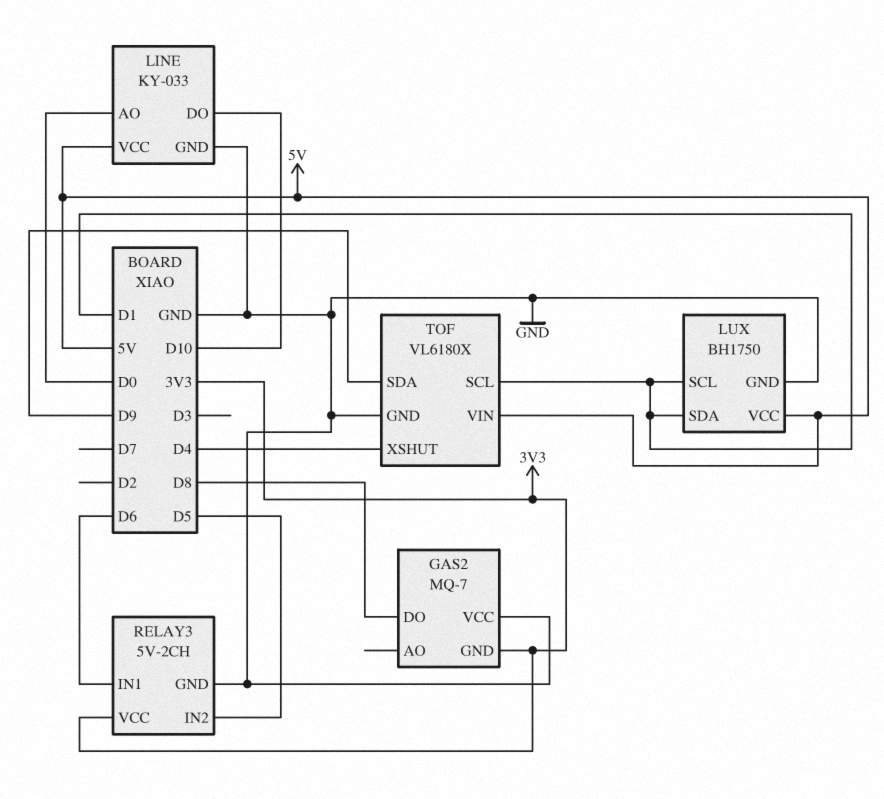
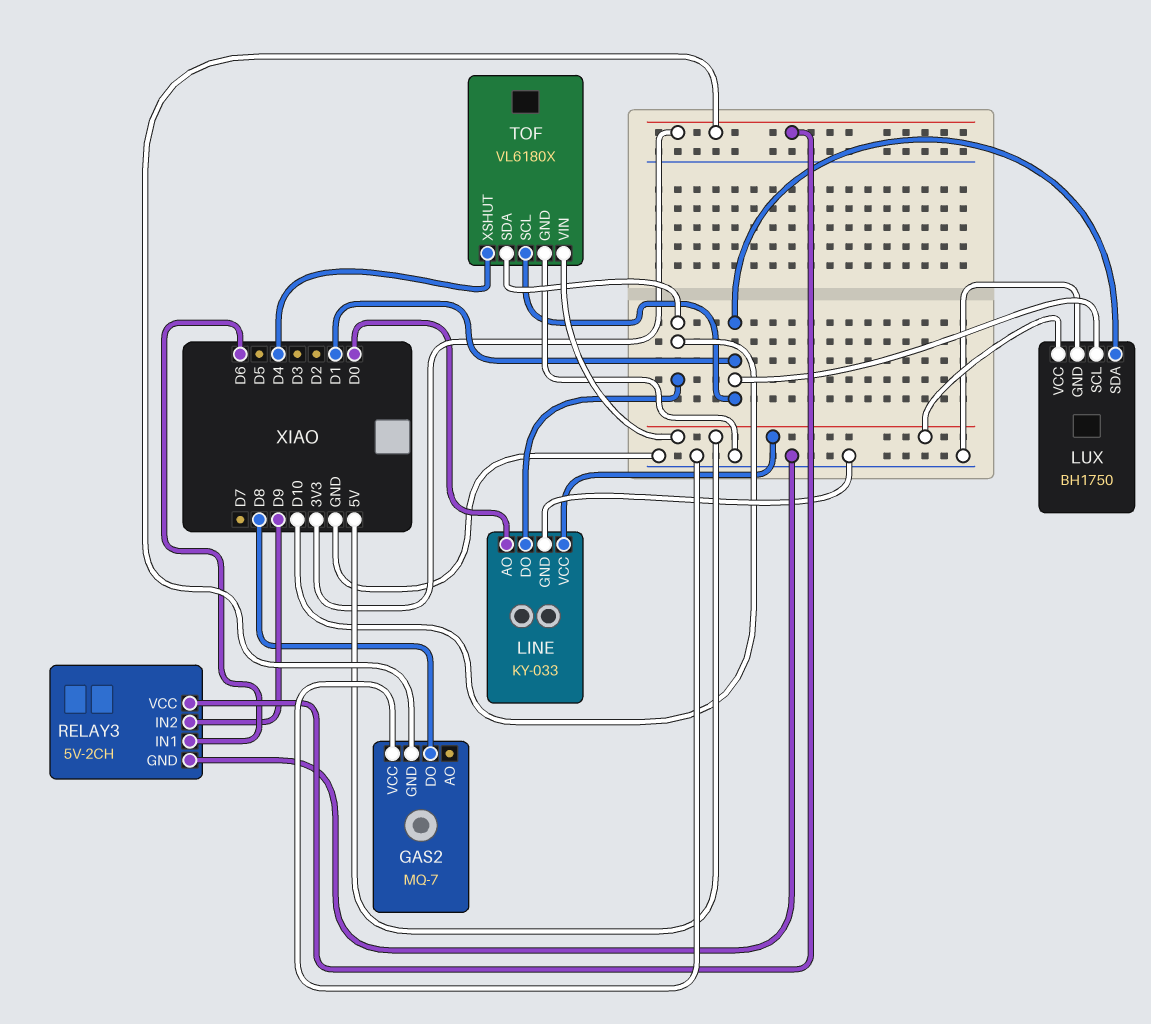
RELAY3 pin IN2: D5 -> D9
TOF pin SDA: D9 -> D10

